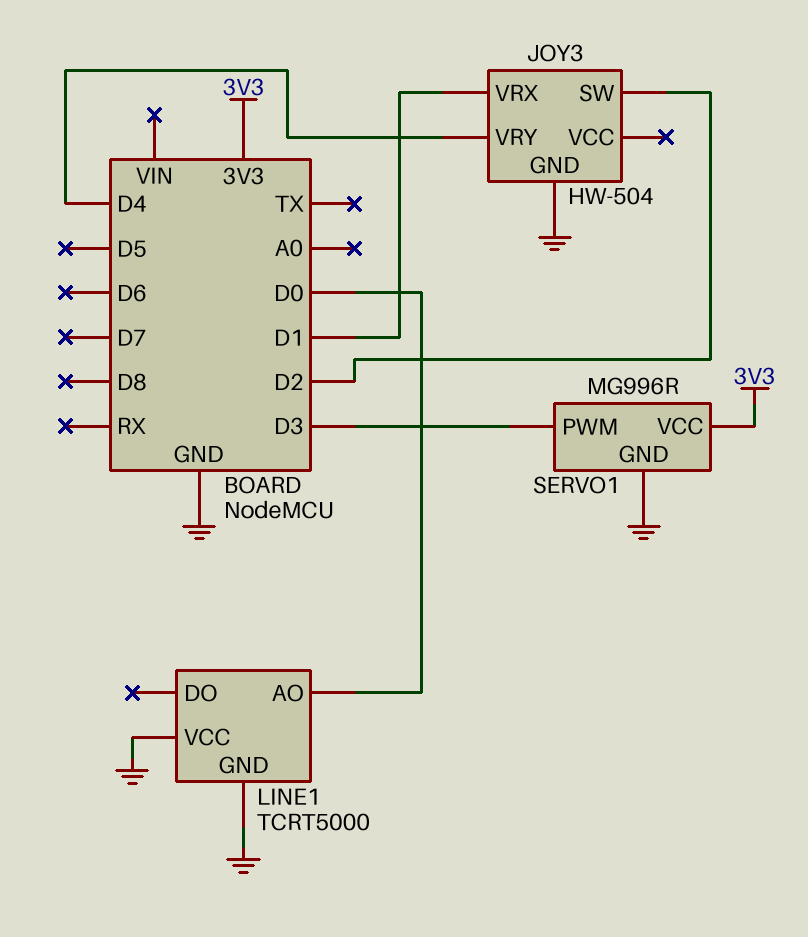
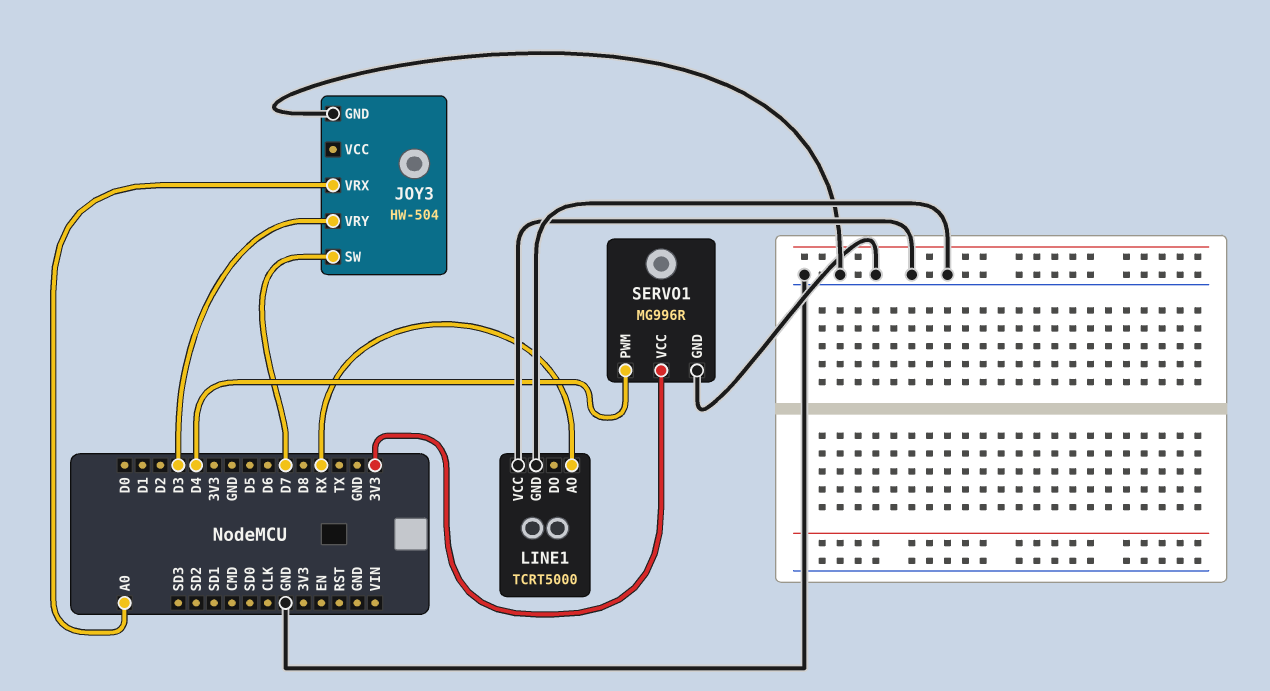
JOY3 pin SW: D2 -> D7
JOY3 pin VRX: D1 -> A0
JOY3 pin VRY: D4 -> D3
LINE1 pin AO: D0 -> RX
SERVO1 pin PWM: D3 -> D4

